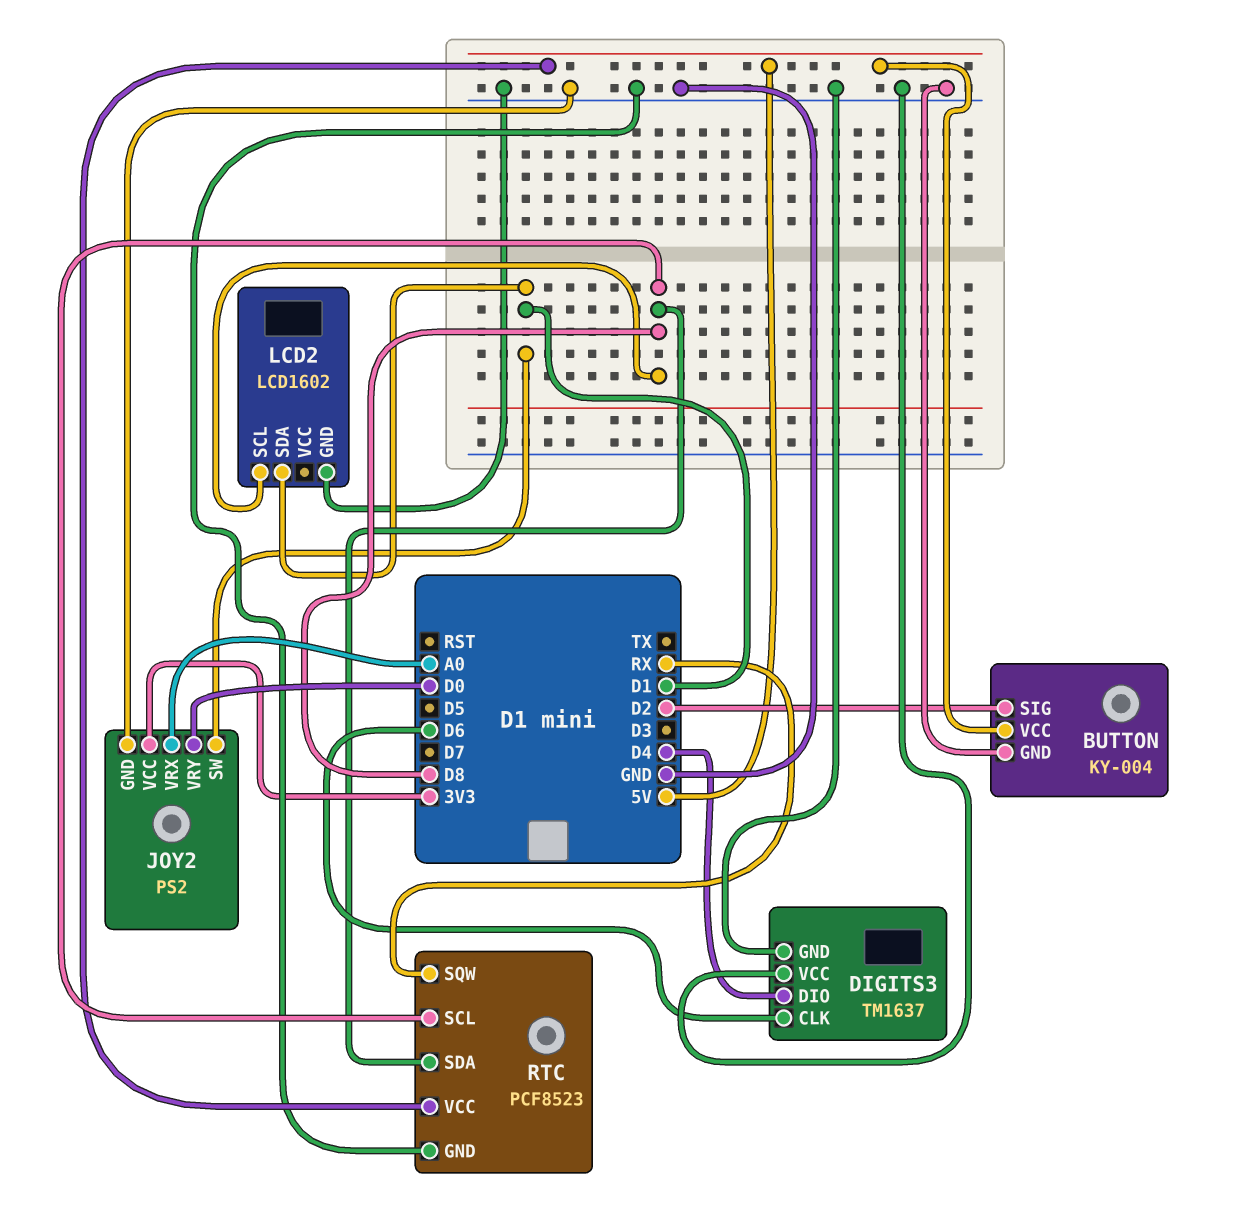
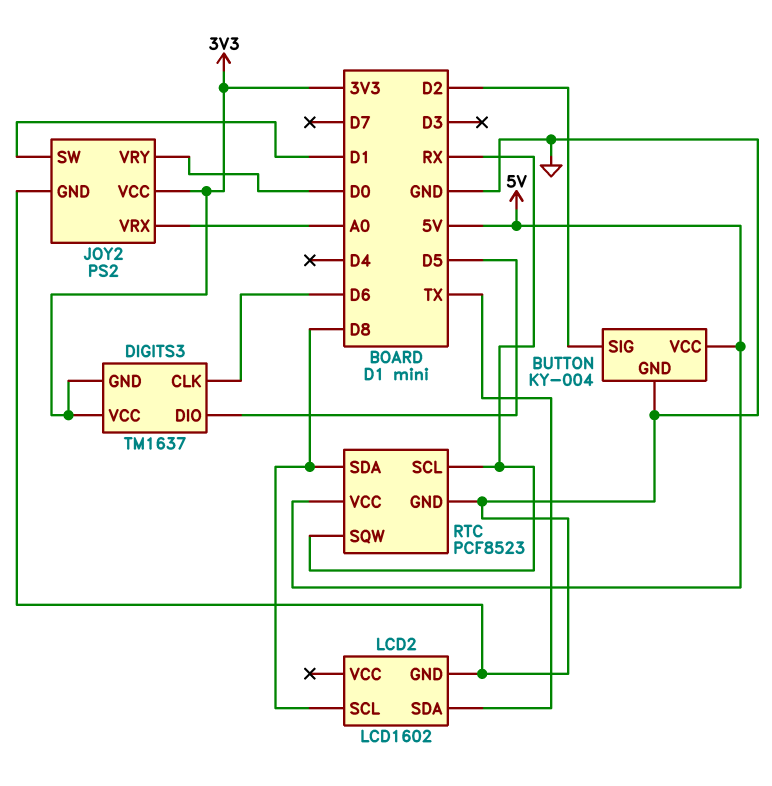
DIGITS3 pin DIO: D4 -> D5
DIGITS3 pin GND: GND -> 3V3
DIGITS3 pin VCC: GND -> 3V3
LCD2 pin SDA: D1 -> TX
RTC pin SCL: D8 -> RX

